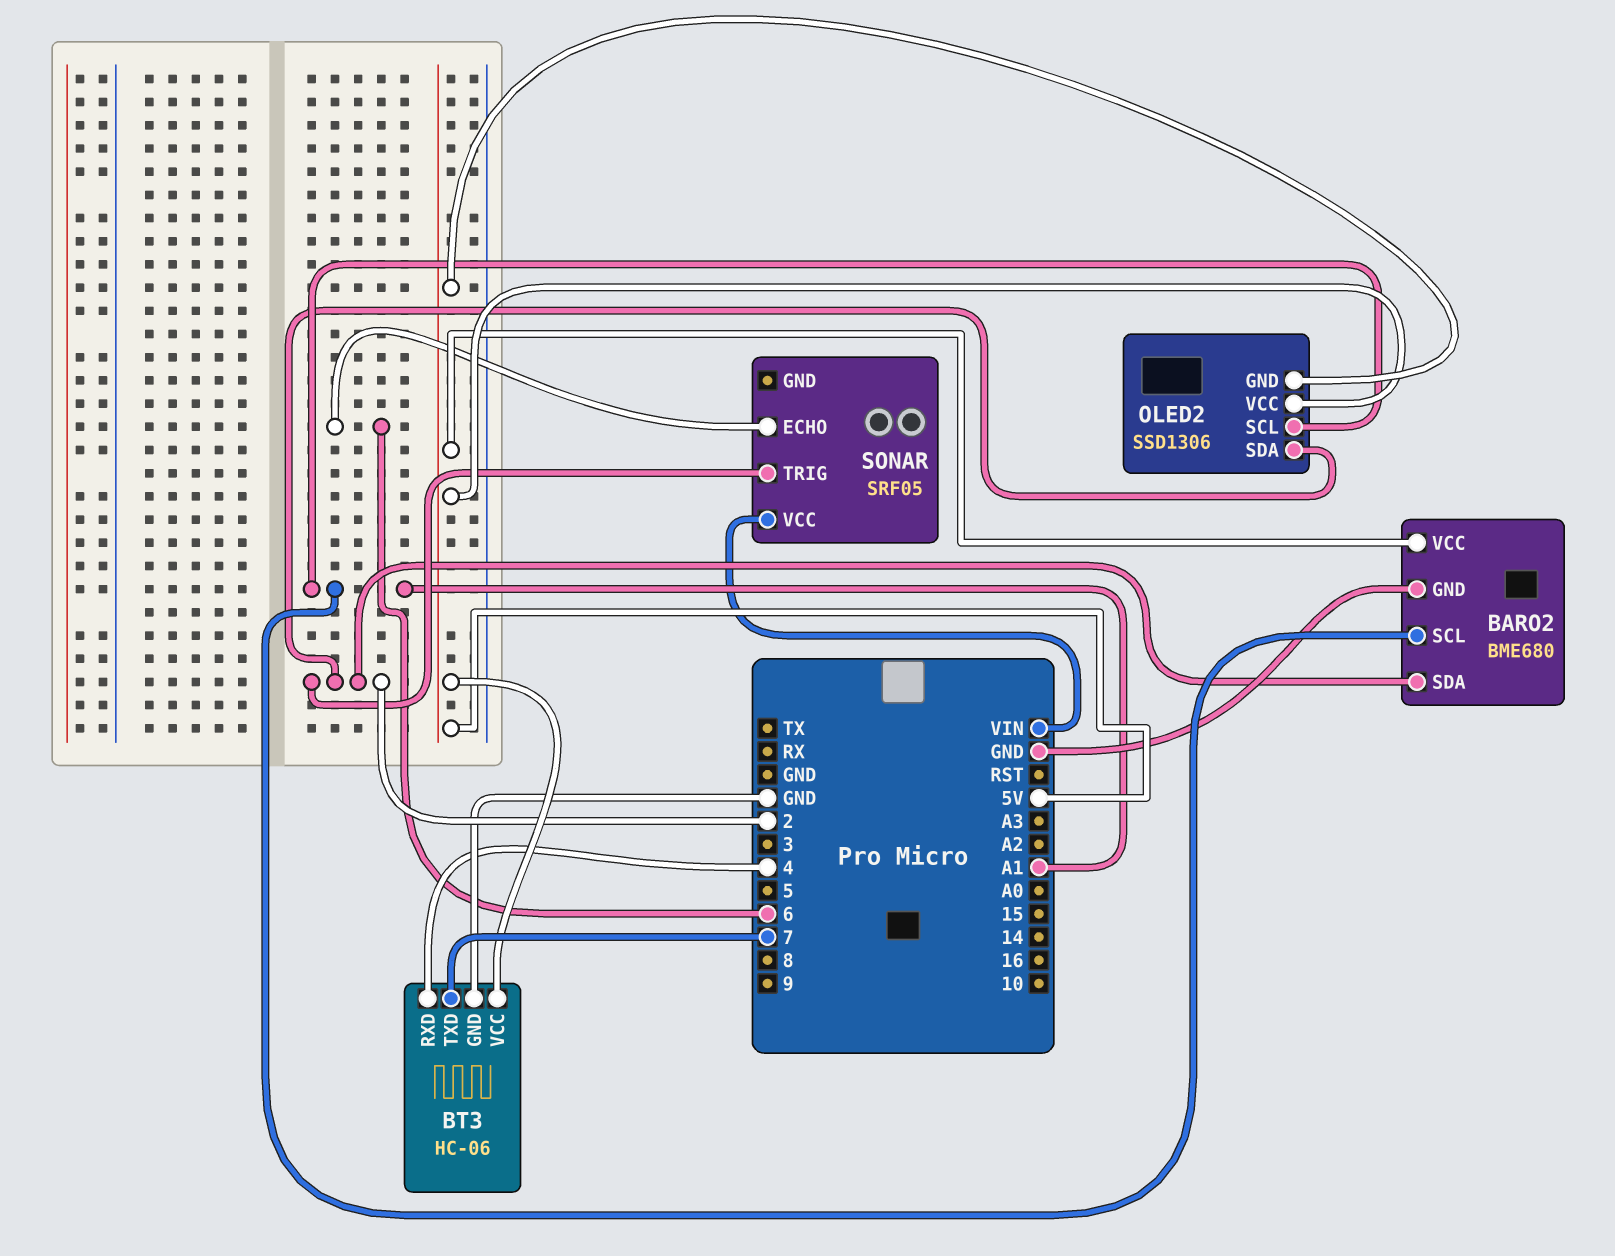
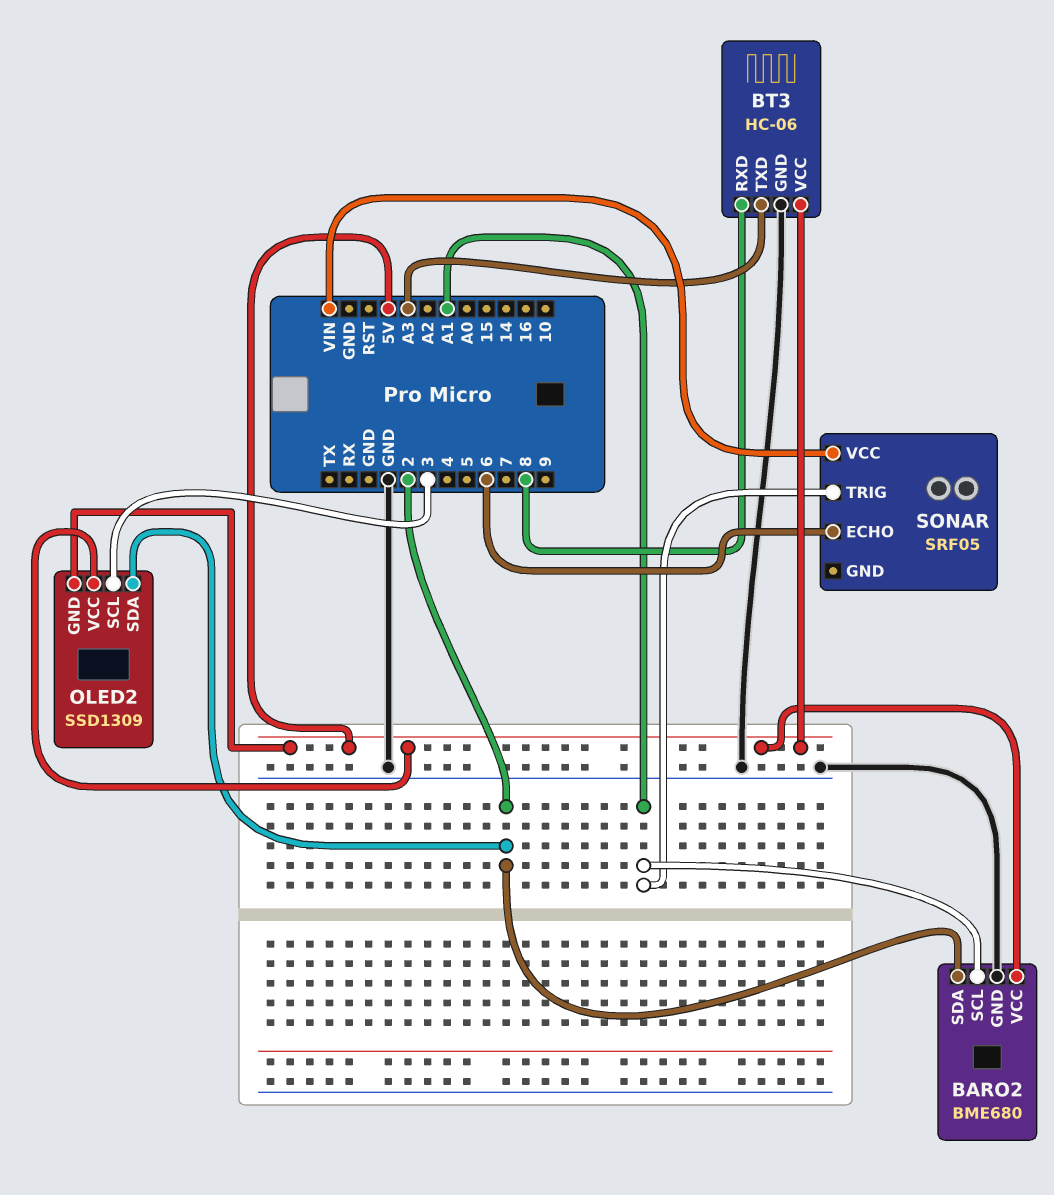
BT3 pin RXD: 4 -> 8
BT3 pin TXD: 7 -> A3
OLED2: SSD1306 -> SSD1309
OLED2 pin SCL: A1 -> 3
SONAR pin TRIG: 2 -> A1

